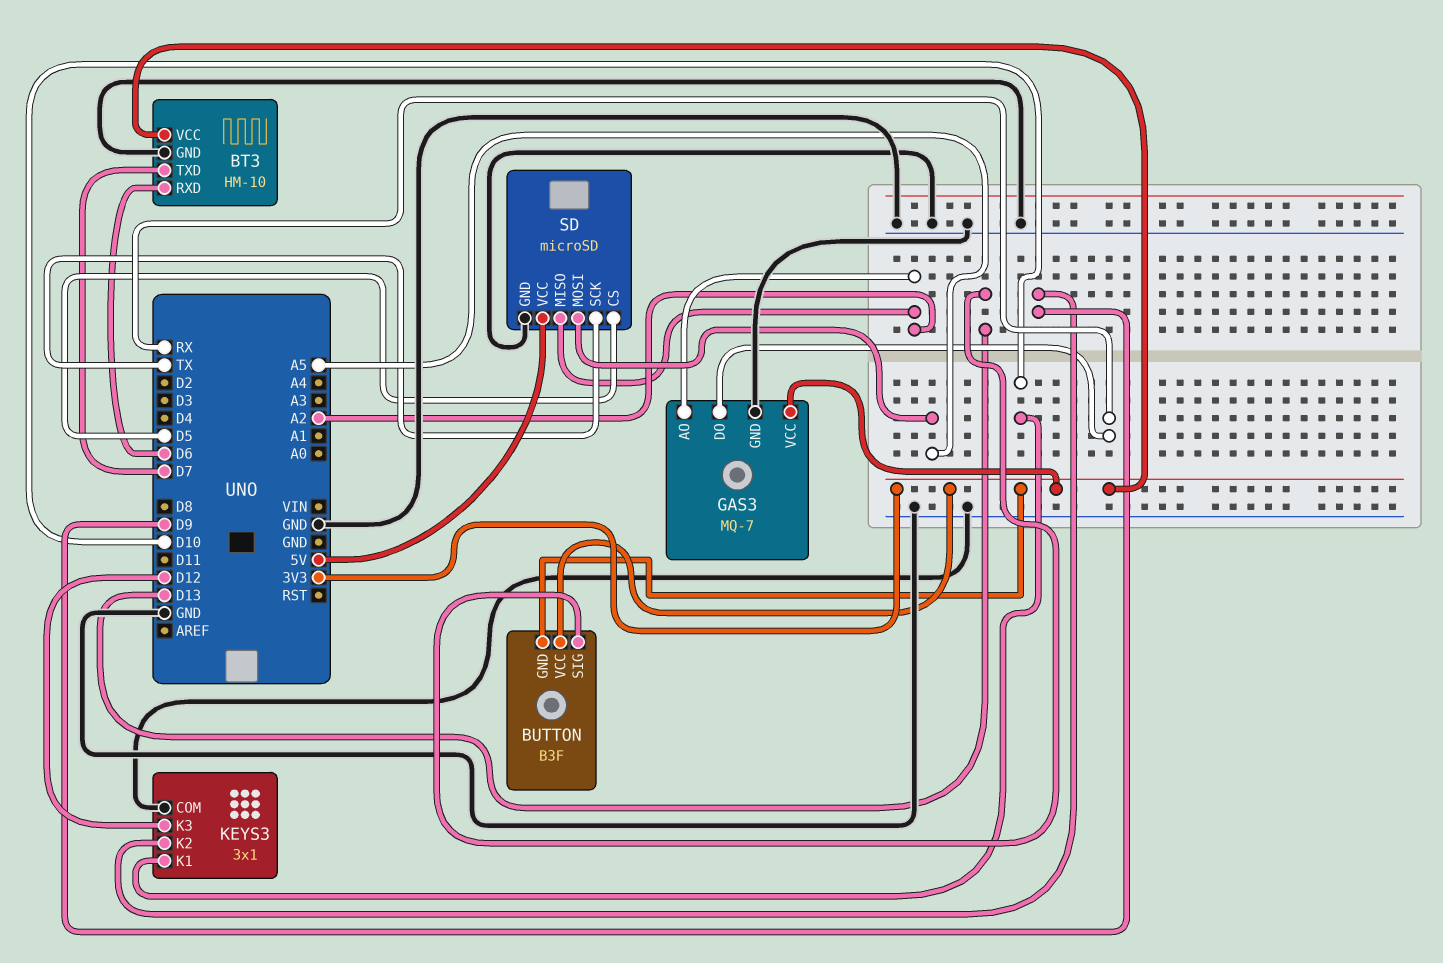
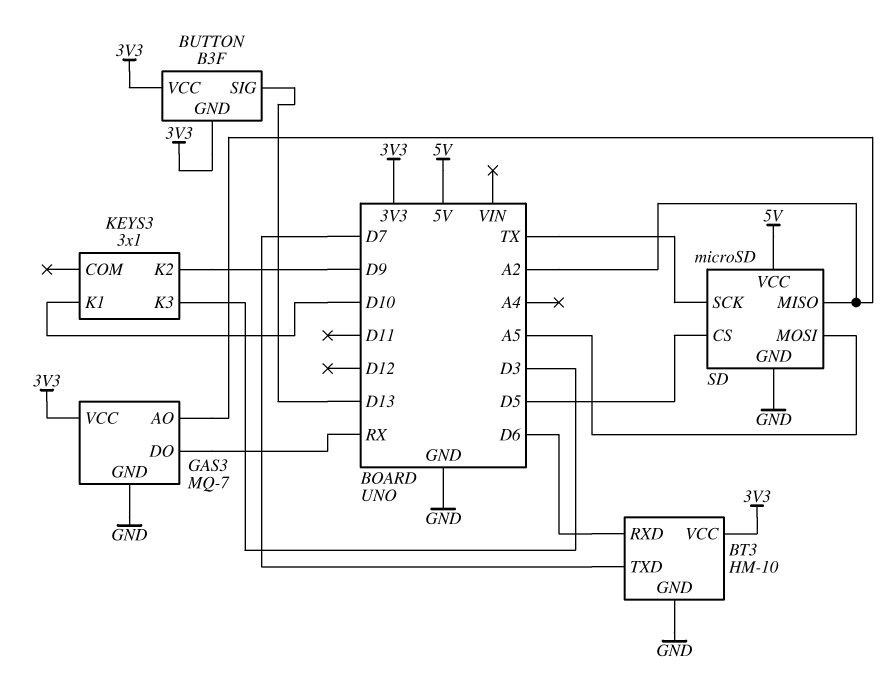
KEYS3 pin COM: GND -> none
KEYS3 pin K3: D12 -> D3

